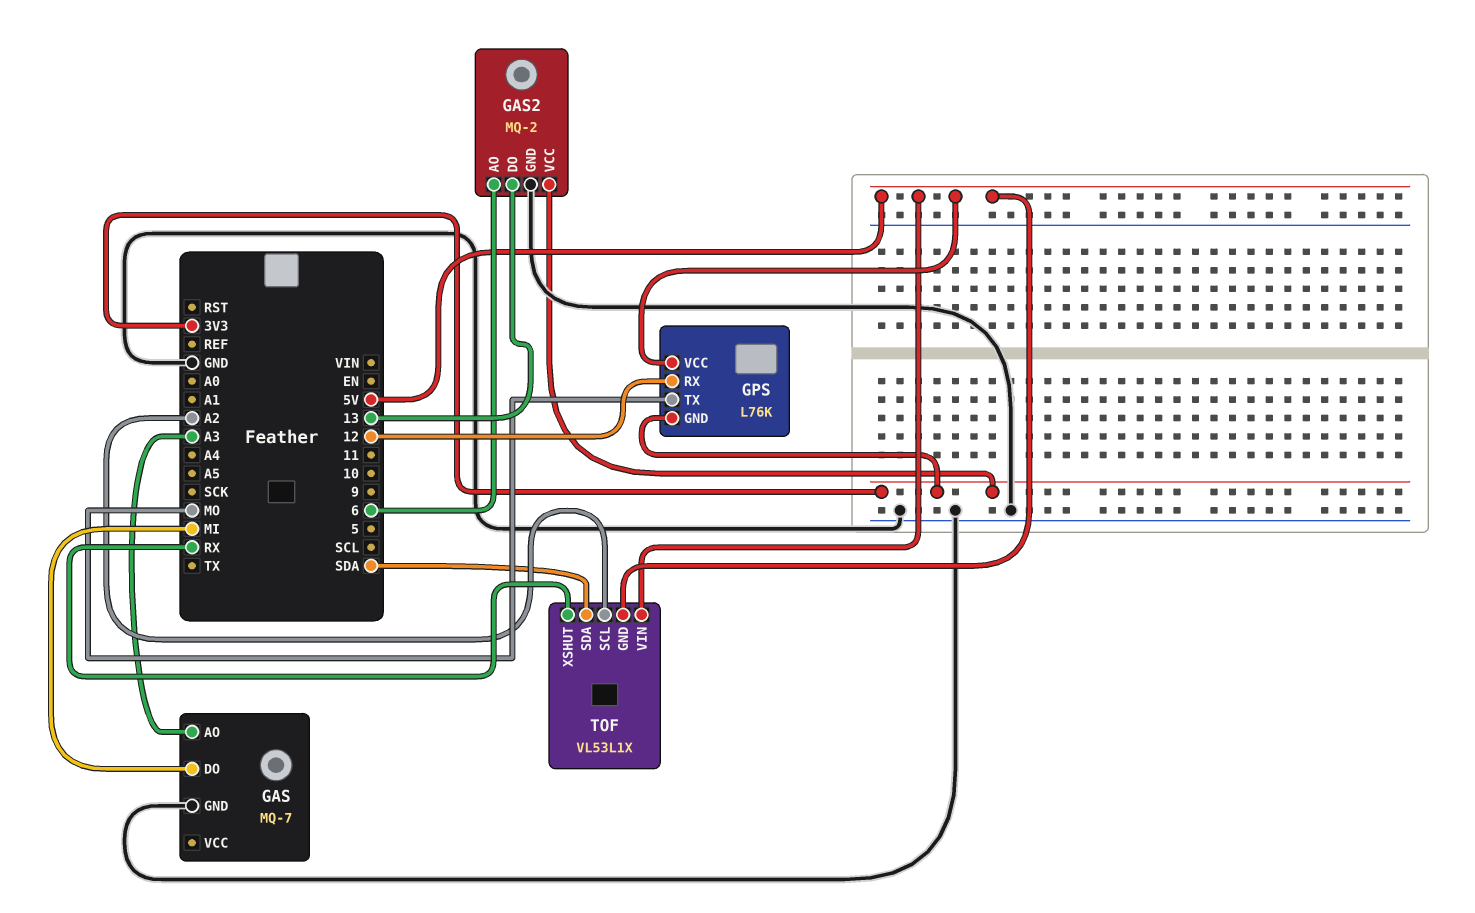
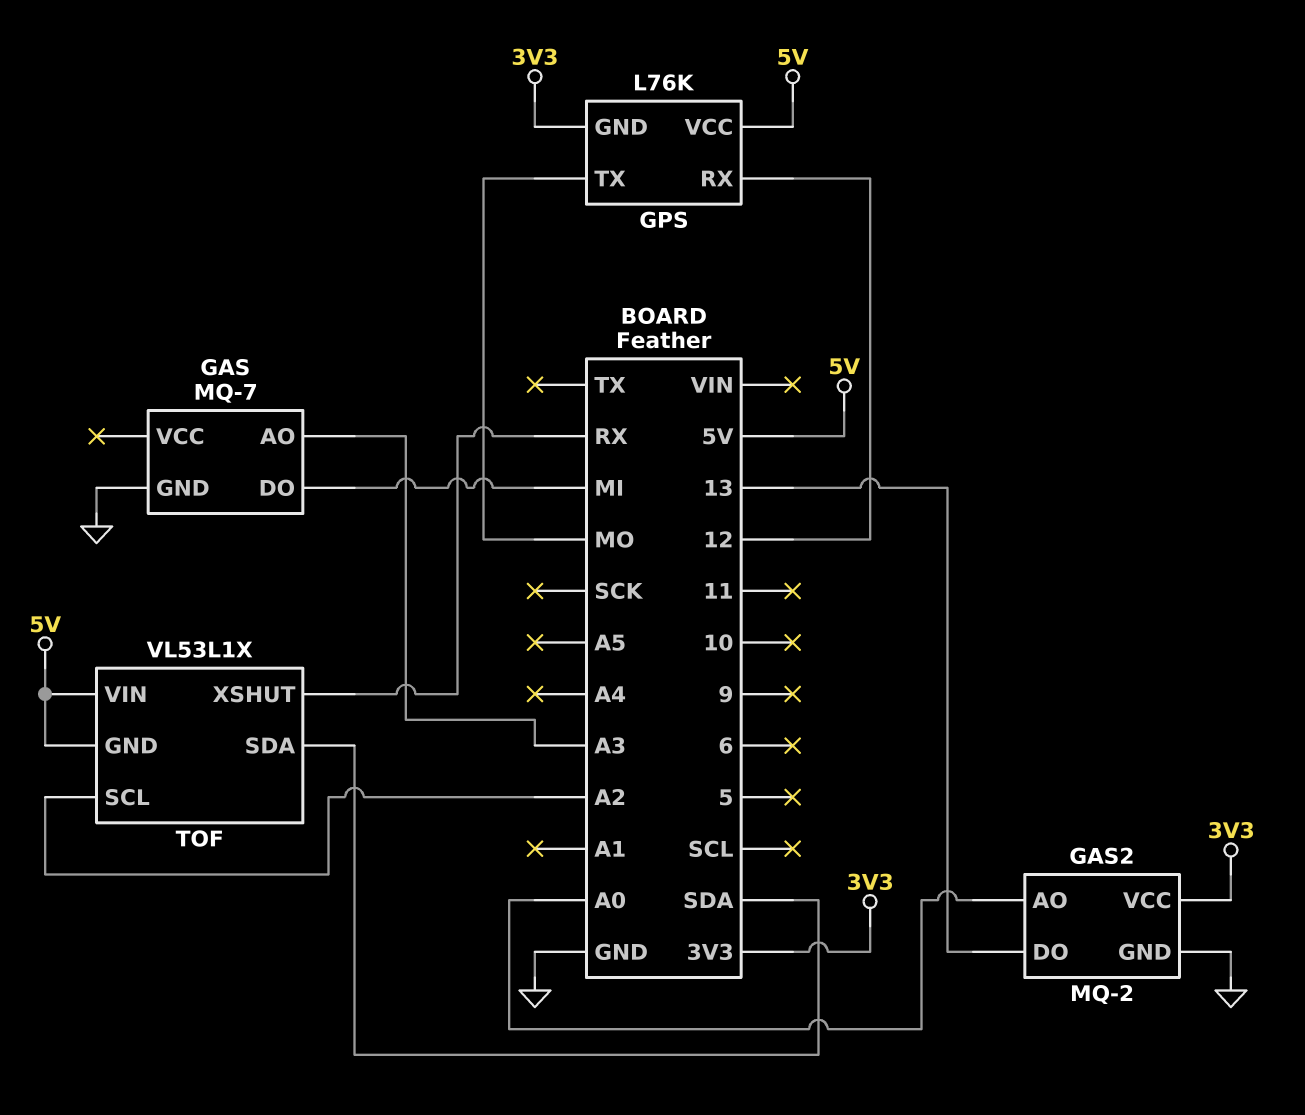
GAS2 pin AO: 6 -> A0

